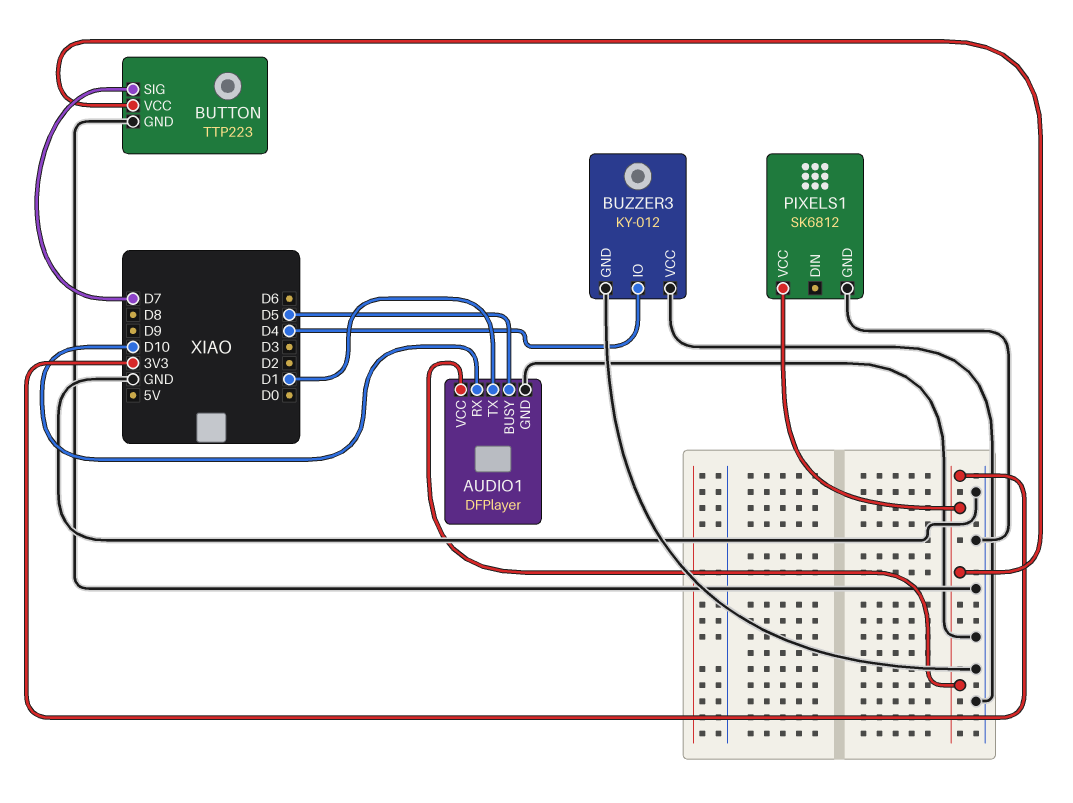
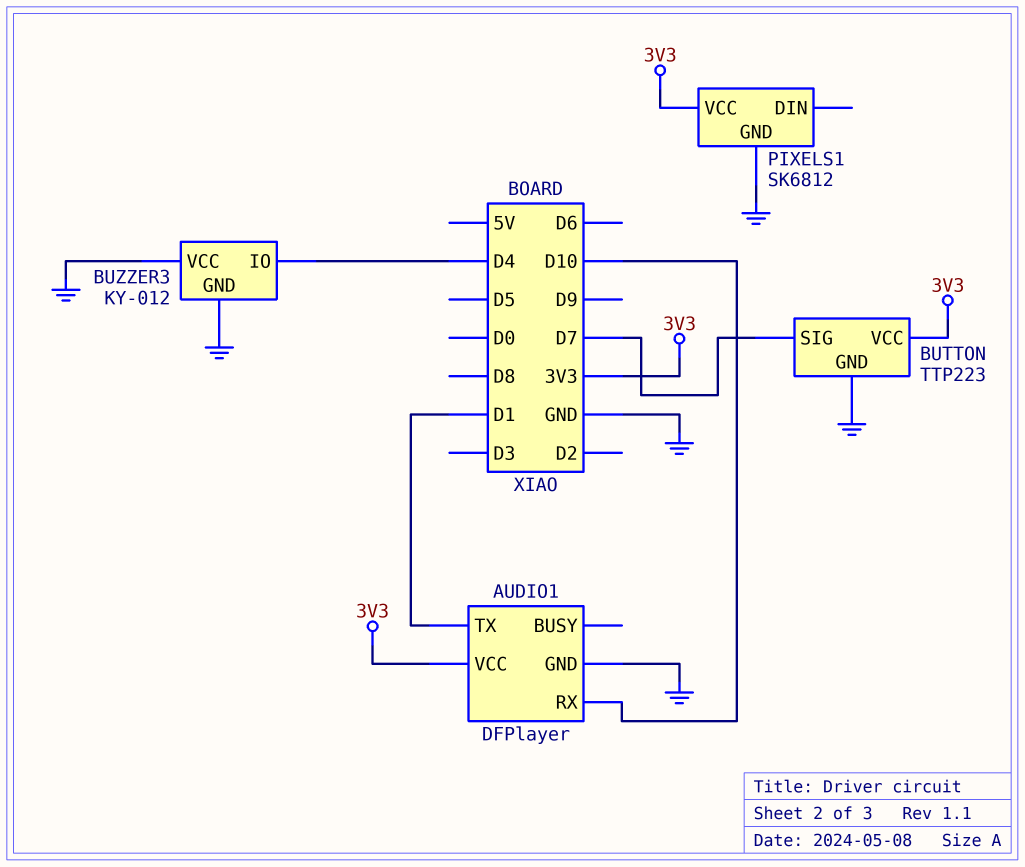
AUDIO1 pin BUSY: D5 -> none

